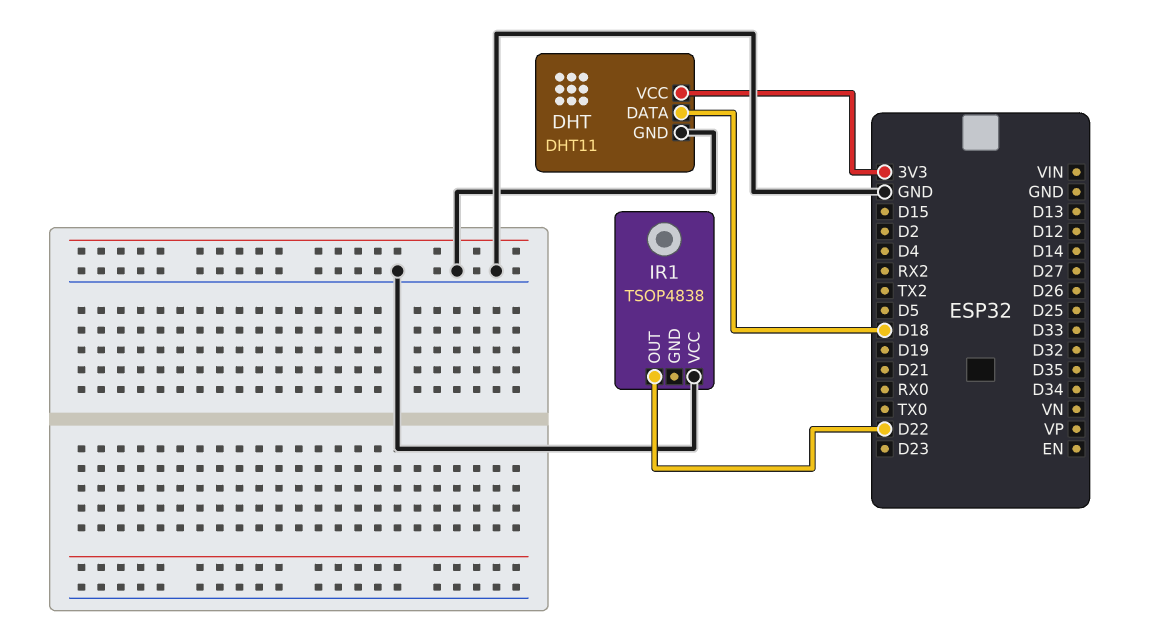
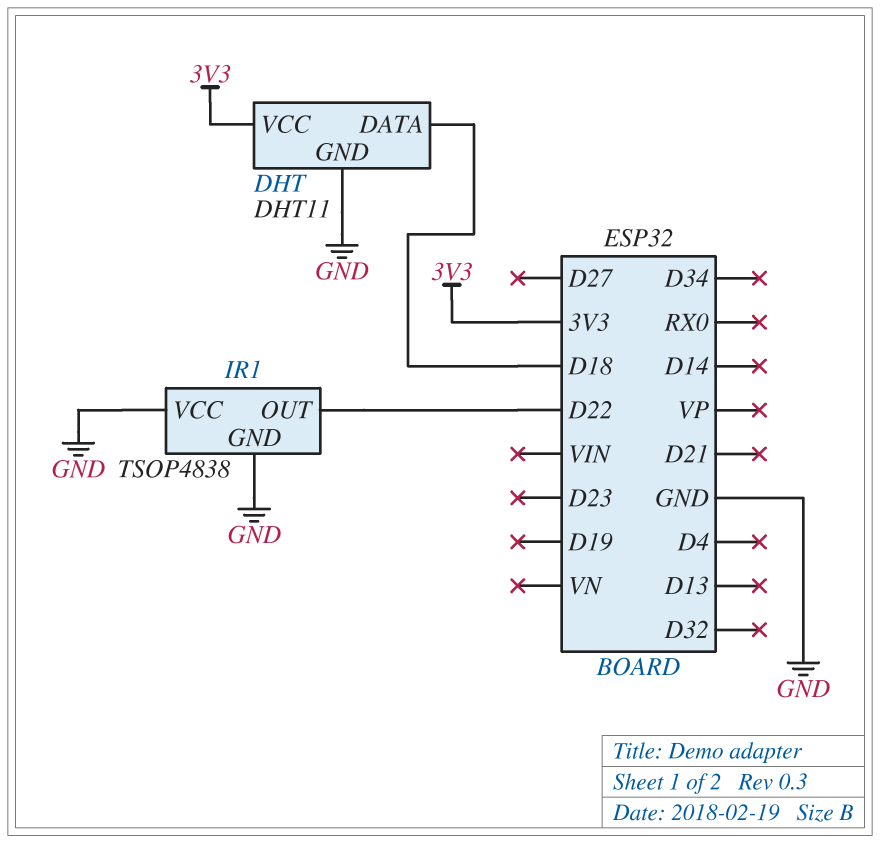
IR1 pin GND: none -> GND

